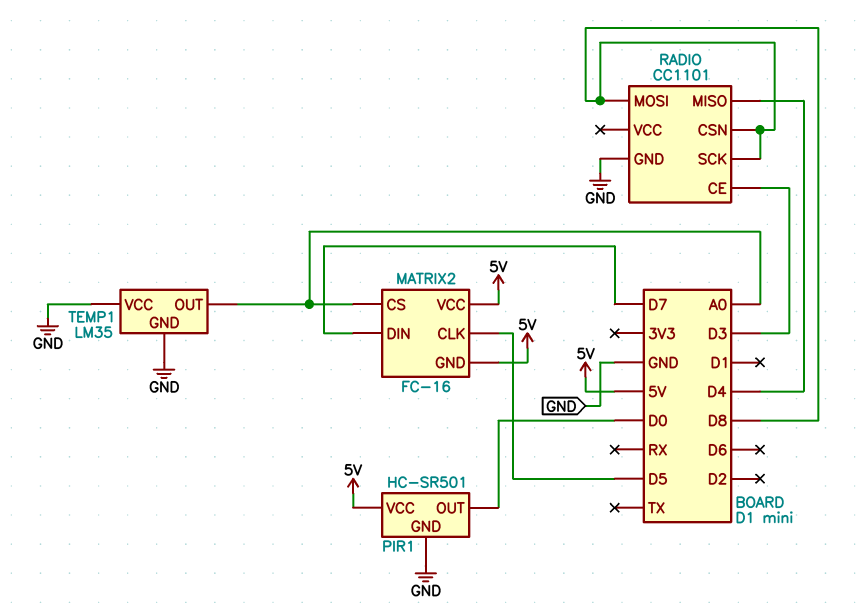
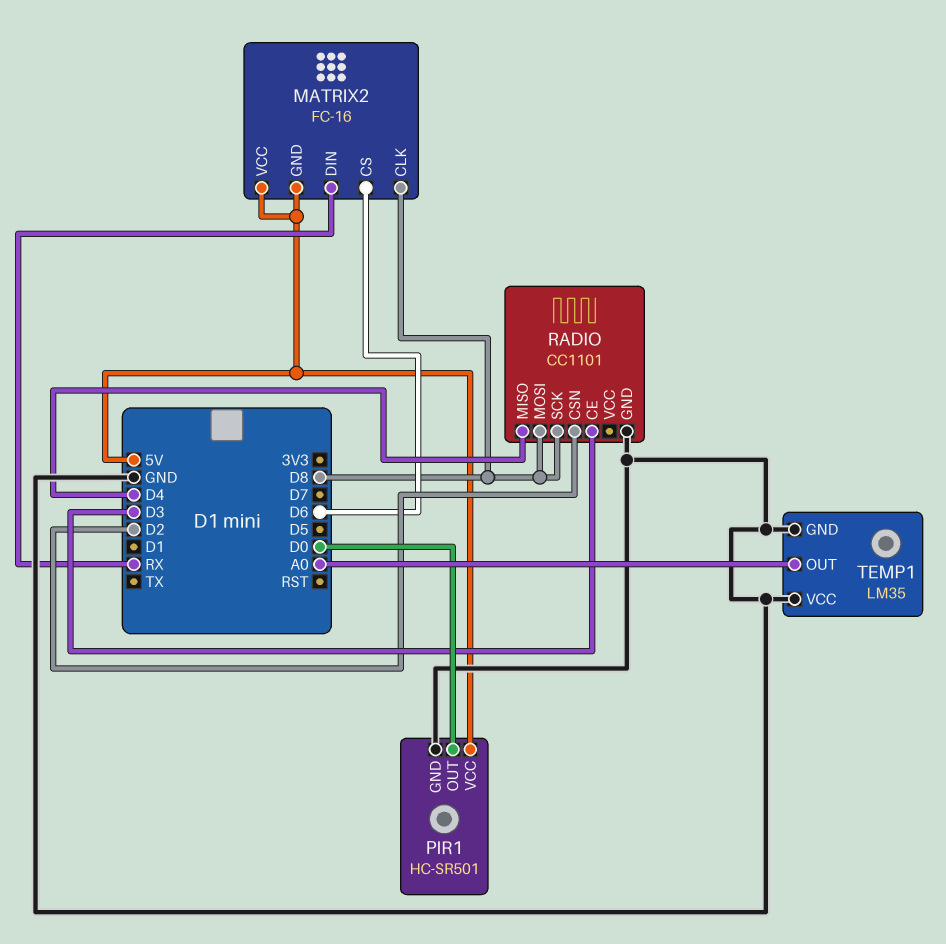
MATRIX2 pin CLK: D5 -> D8
MATRIX2 pin CS: A0 -> D6
MATRIX2 pin DIN: D7 -> RX
RADIO pin CSN: D8 -> D2

